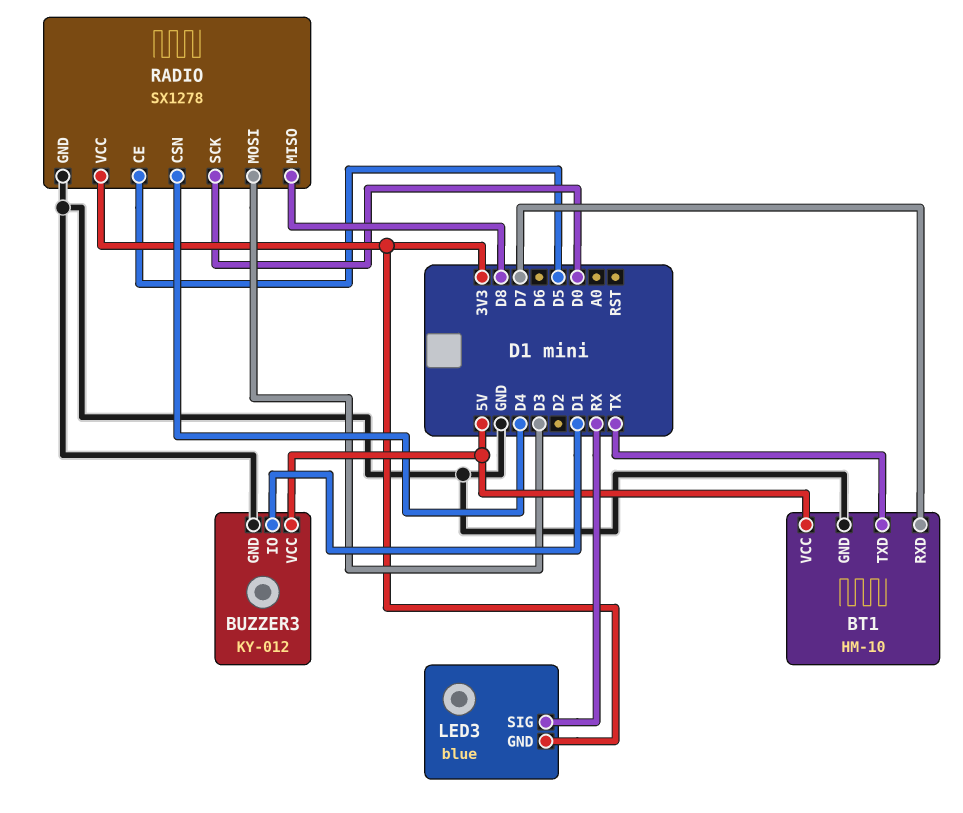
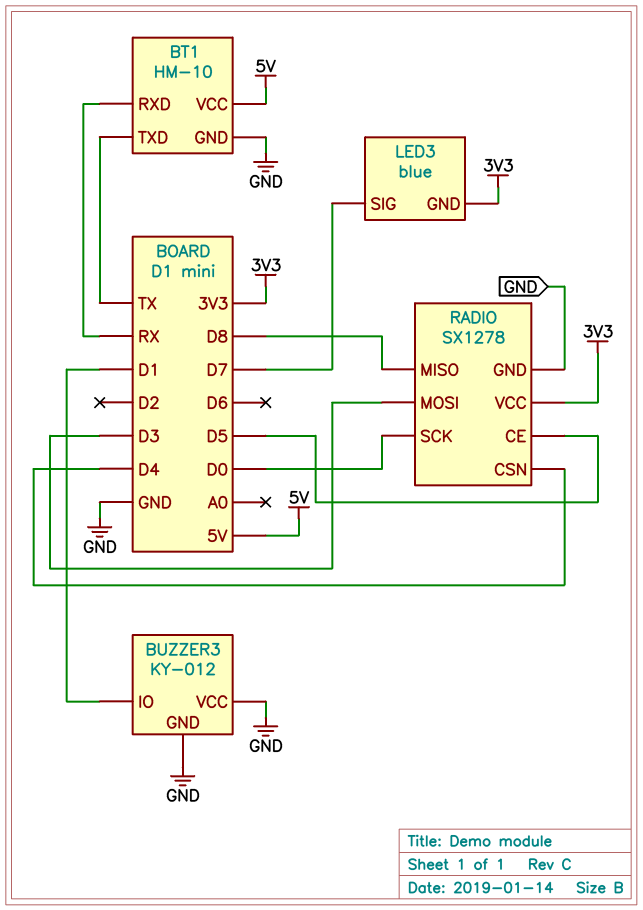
BT1 pin RXD: D7 -> RX
BUZZER3 pin VCC: 5V -> GND
LED3 pin SIG: RX -> D7

